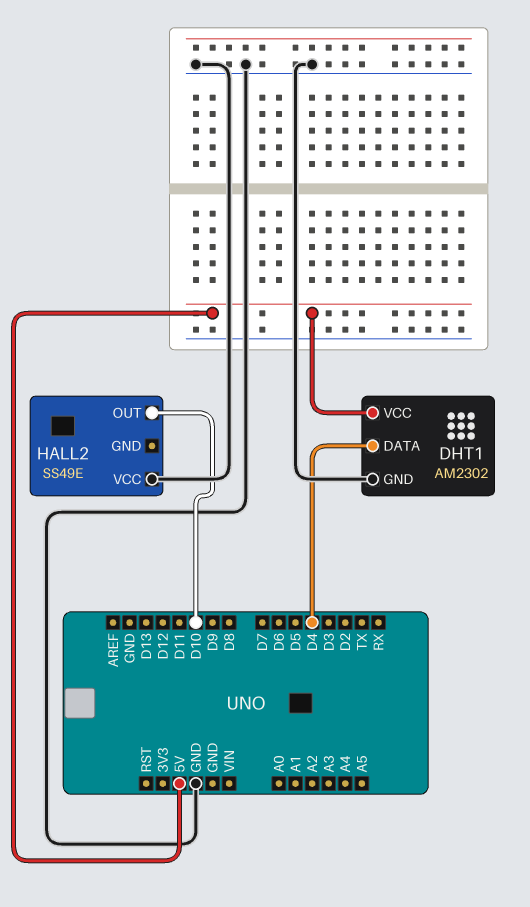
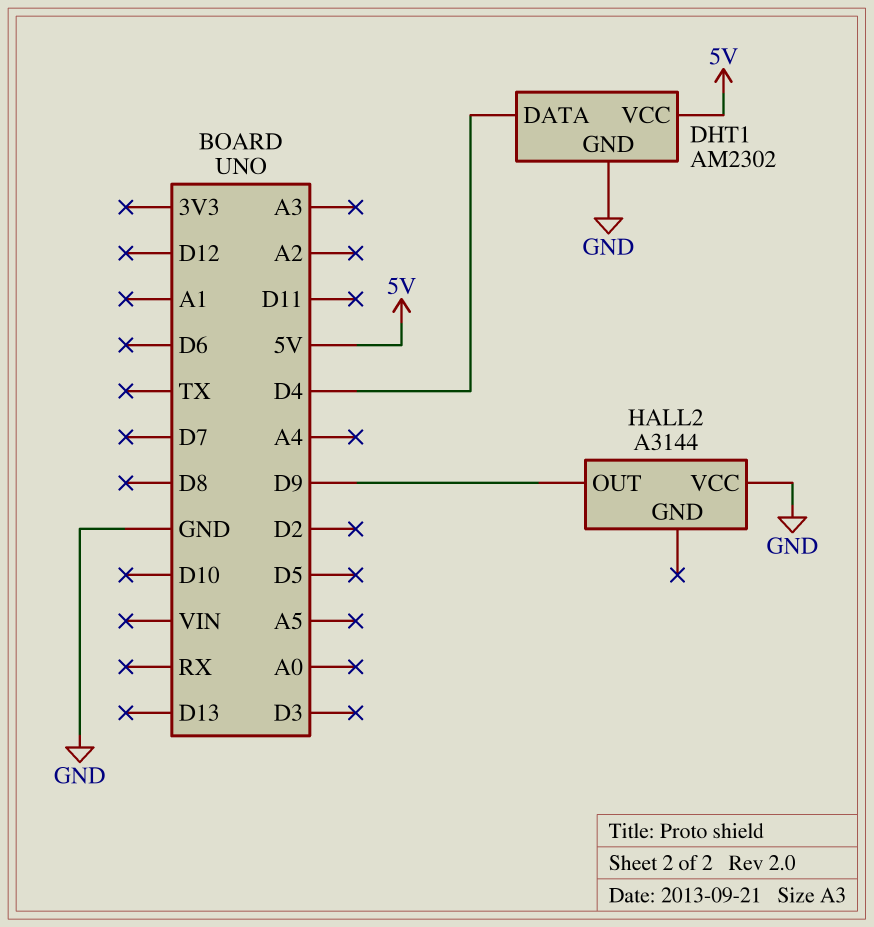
HALL2: SS49E -> A3144
HALL2 pin OUT: D10 -> D9

